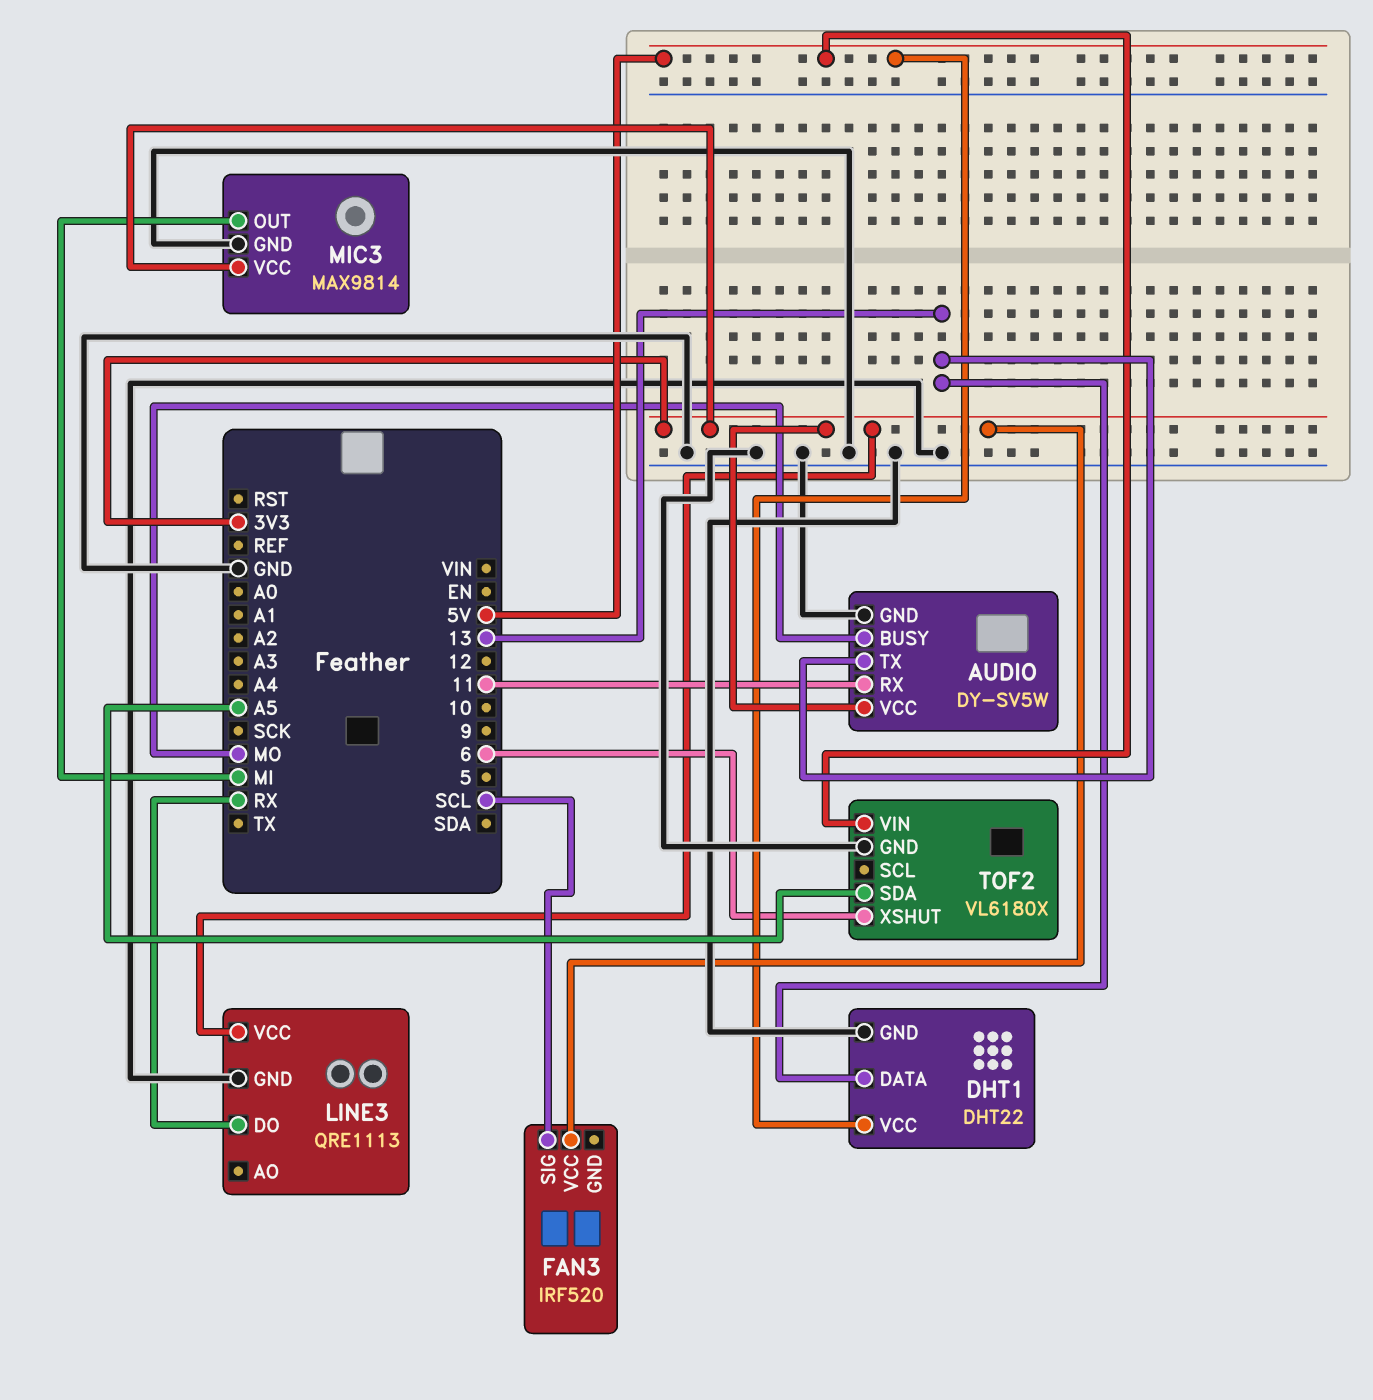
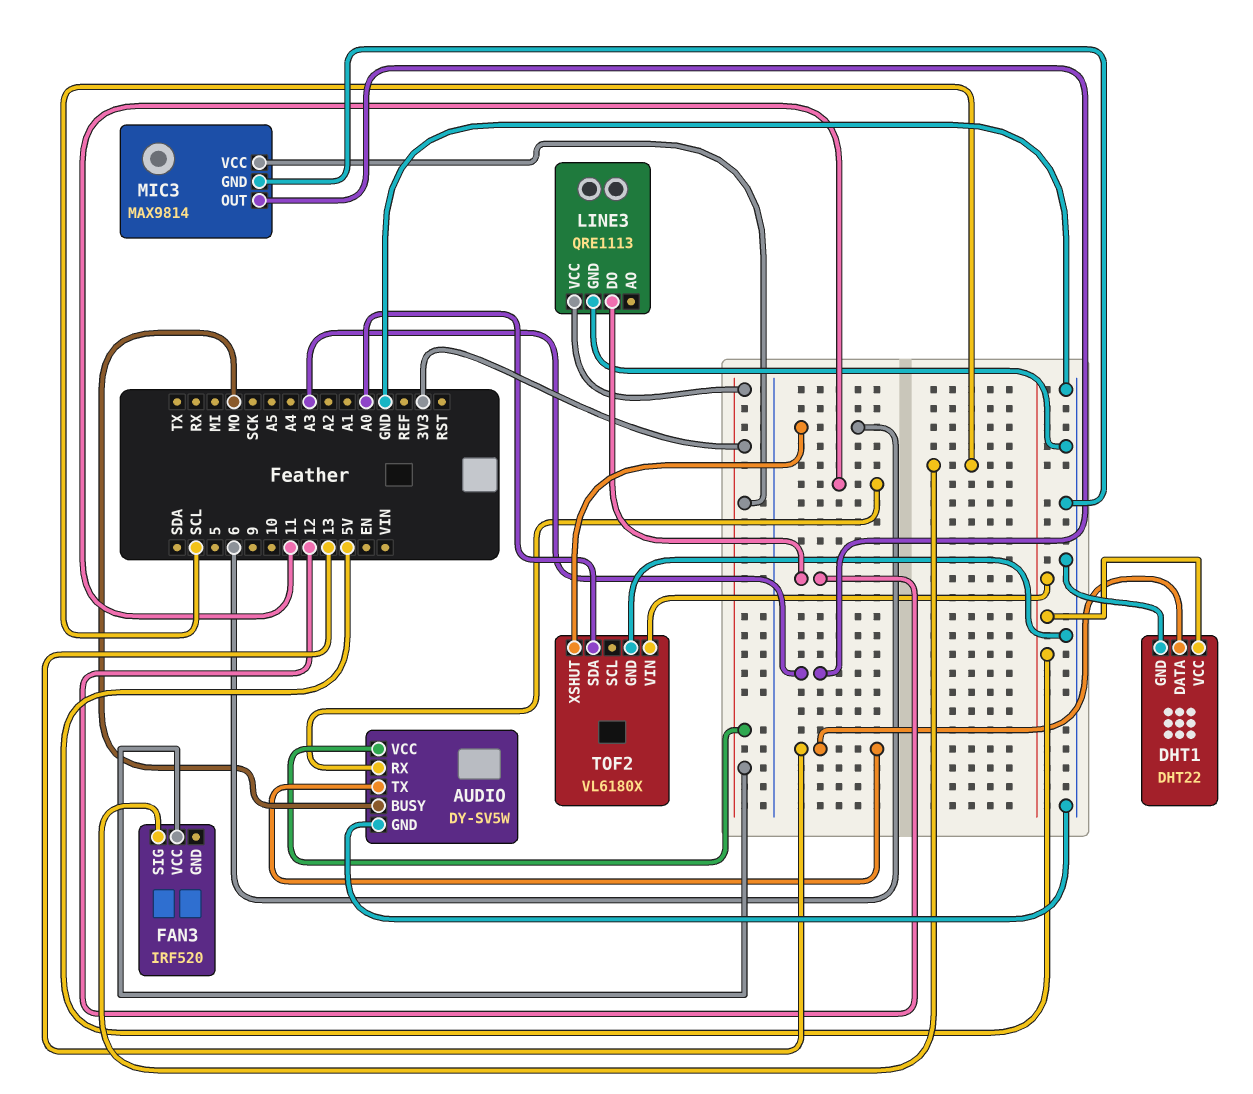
LINE3 pin DO: RX -> 12
MIC3 pin OUT: MI -> A3
TOF2 pin SDA: A5 -> A0

